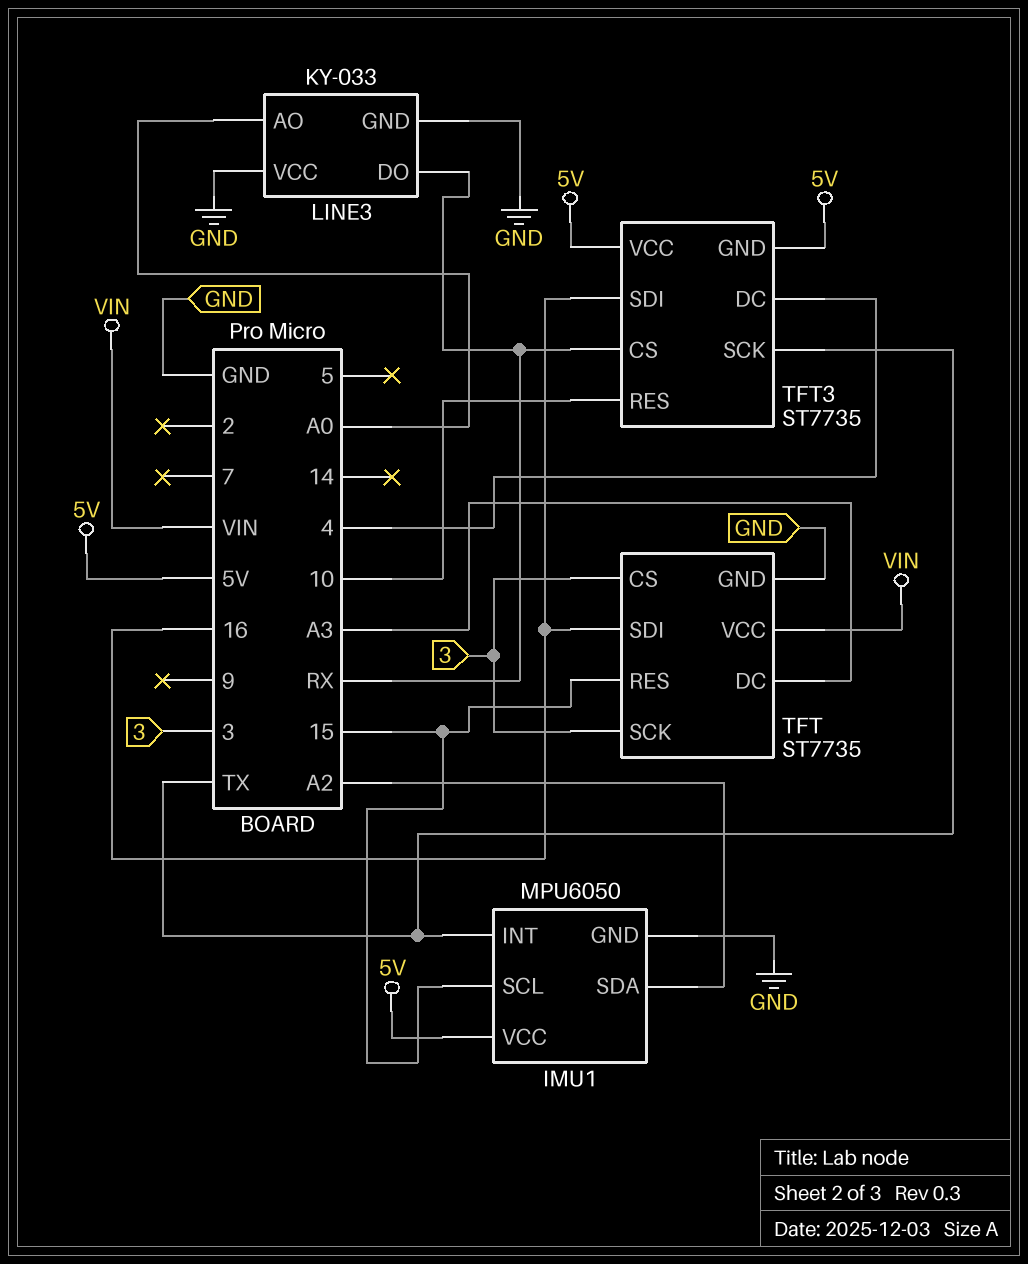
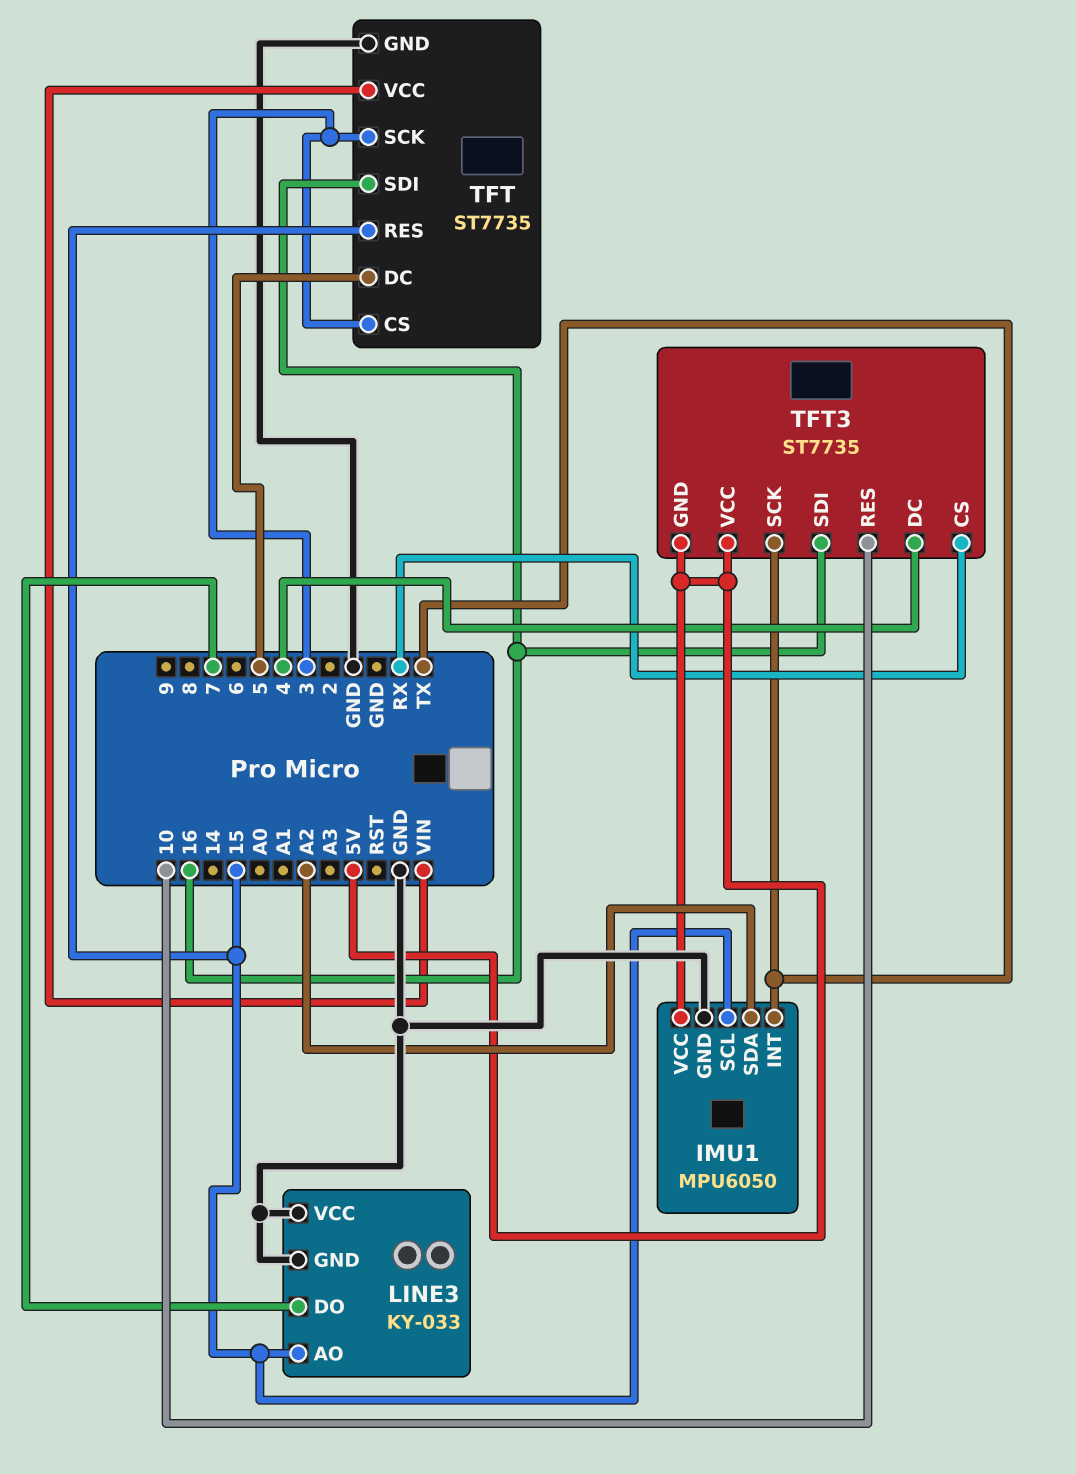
LINE3 pin AO: A0 -> 15
LINE3 pin DO: RX -> 7
TFT pin DC: A3 -> 5

